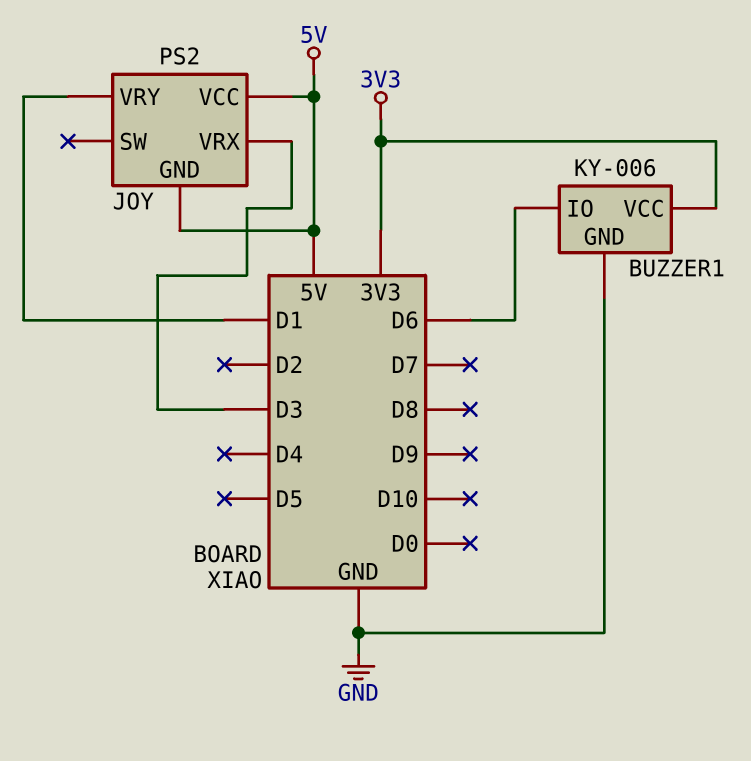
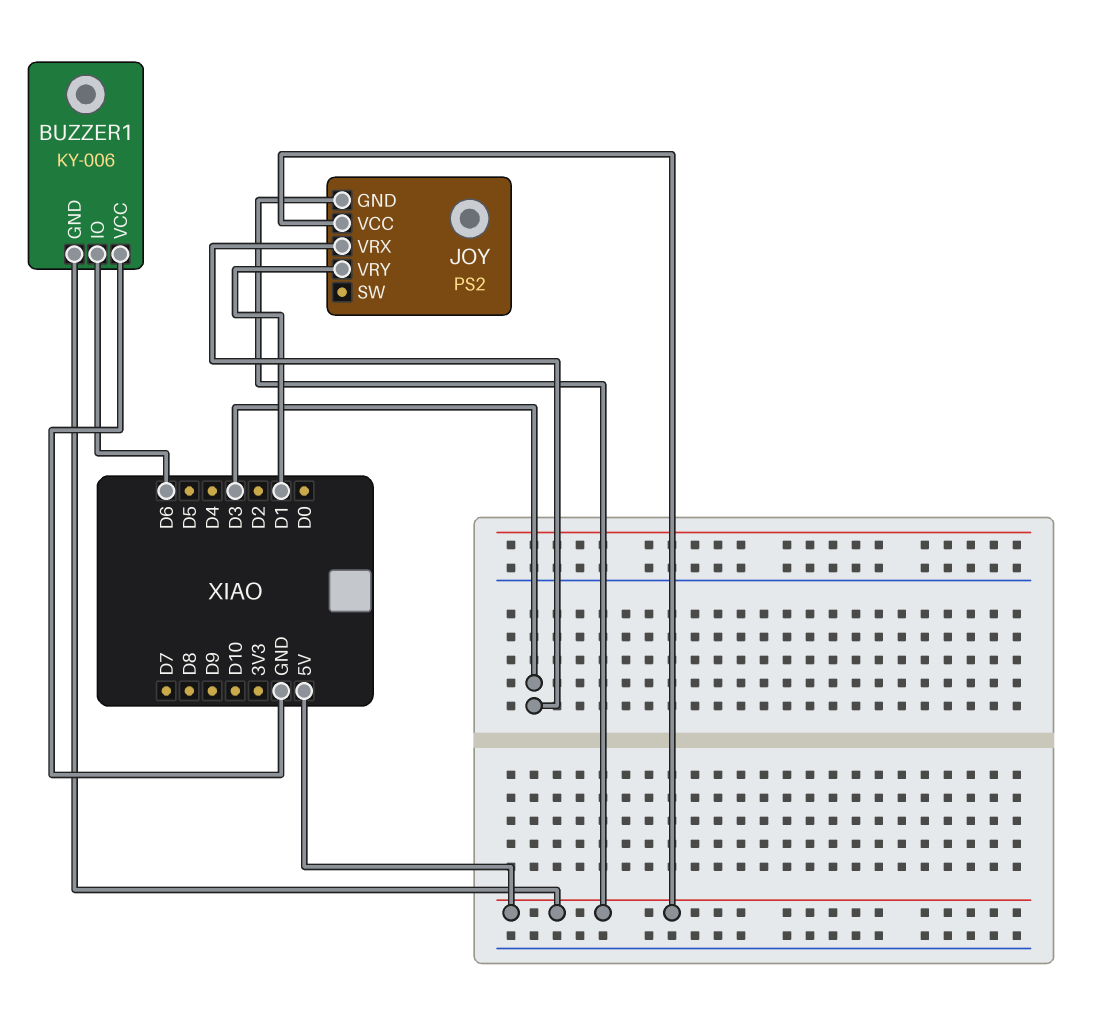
BUZZER1 pin GND: GND -> 5V
BUZZER1 pin VCC: 3V3 -> GND

